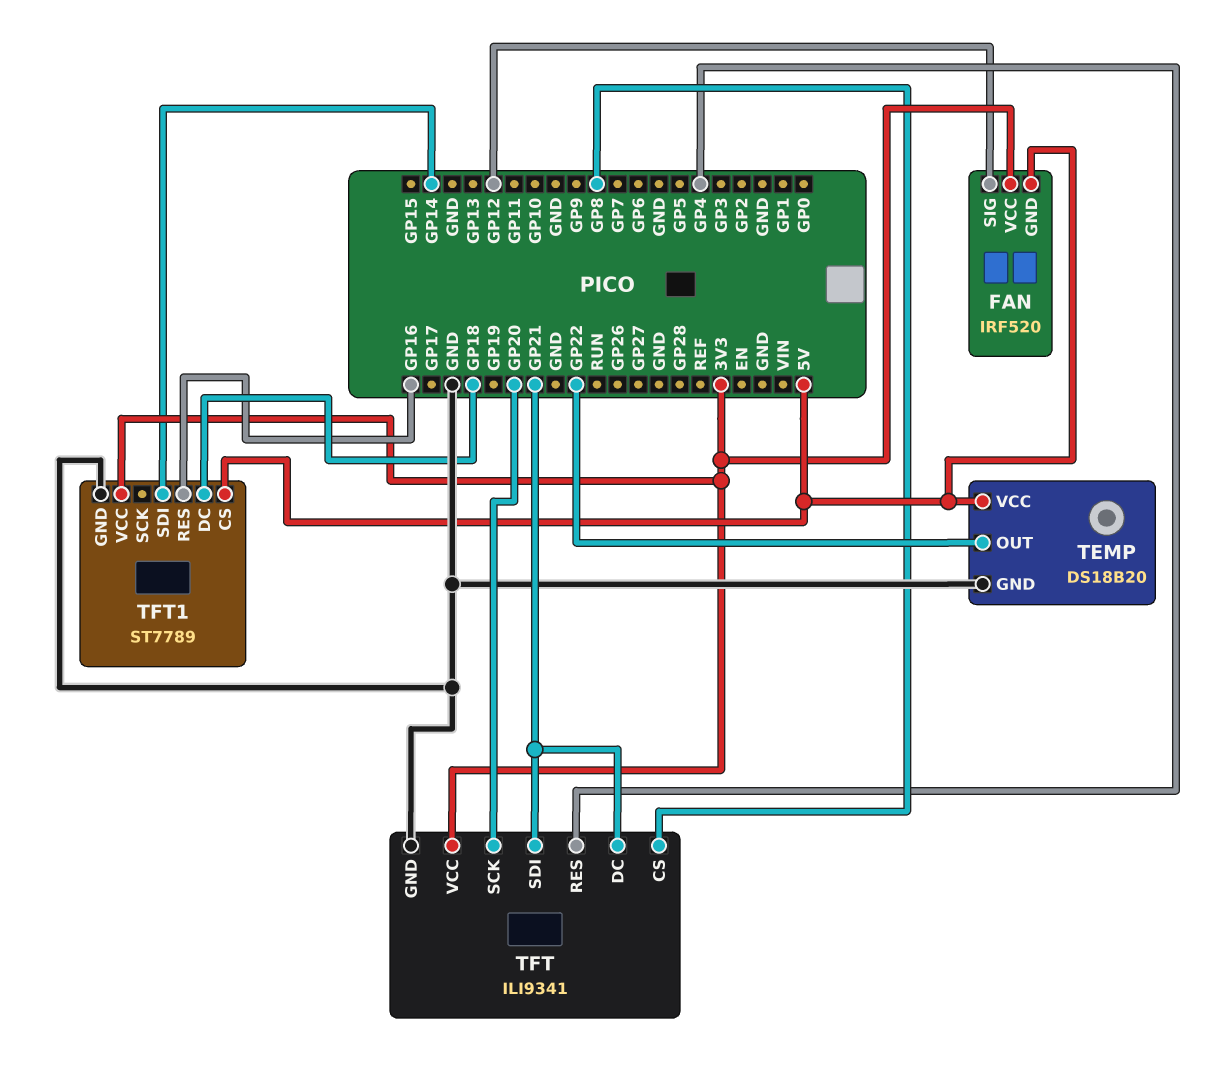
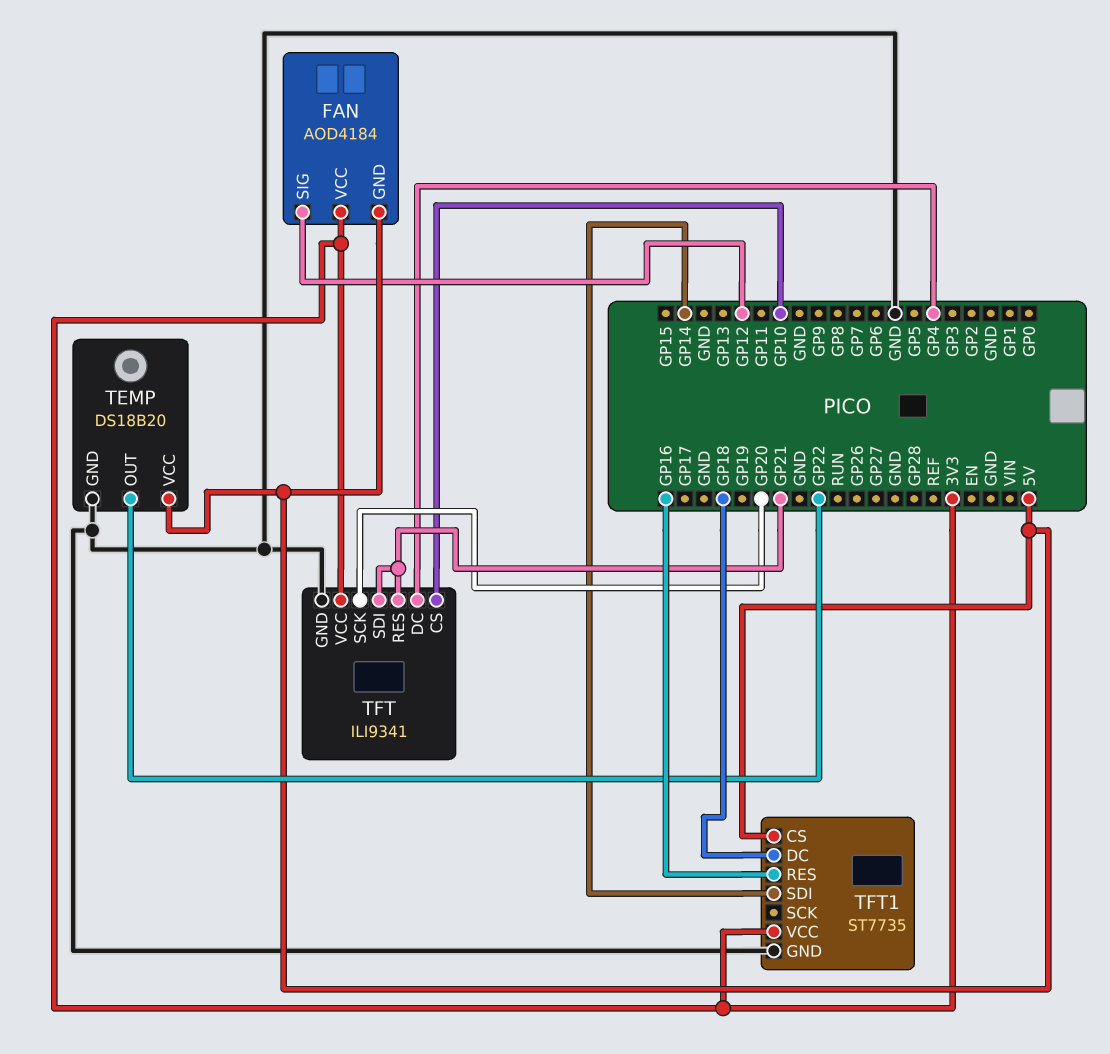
FAN: IRF520 -> AOD4184
TFT pin CS: GP8 -> GP10
TFT pin DC: GP21 -> GP4
TFT pin RES: GP4 -> GP21
TFT1: ST7789 -> ST7735

